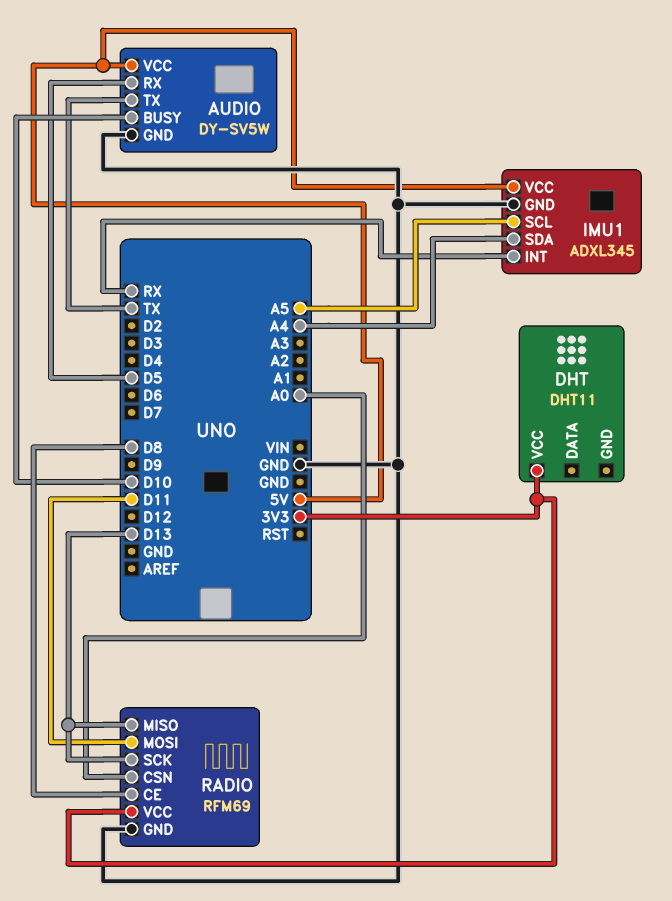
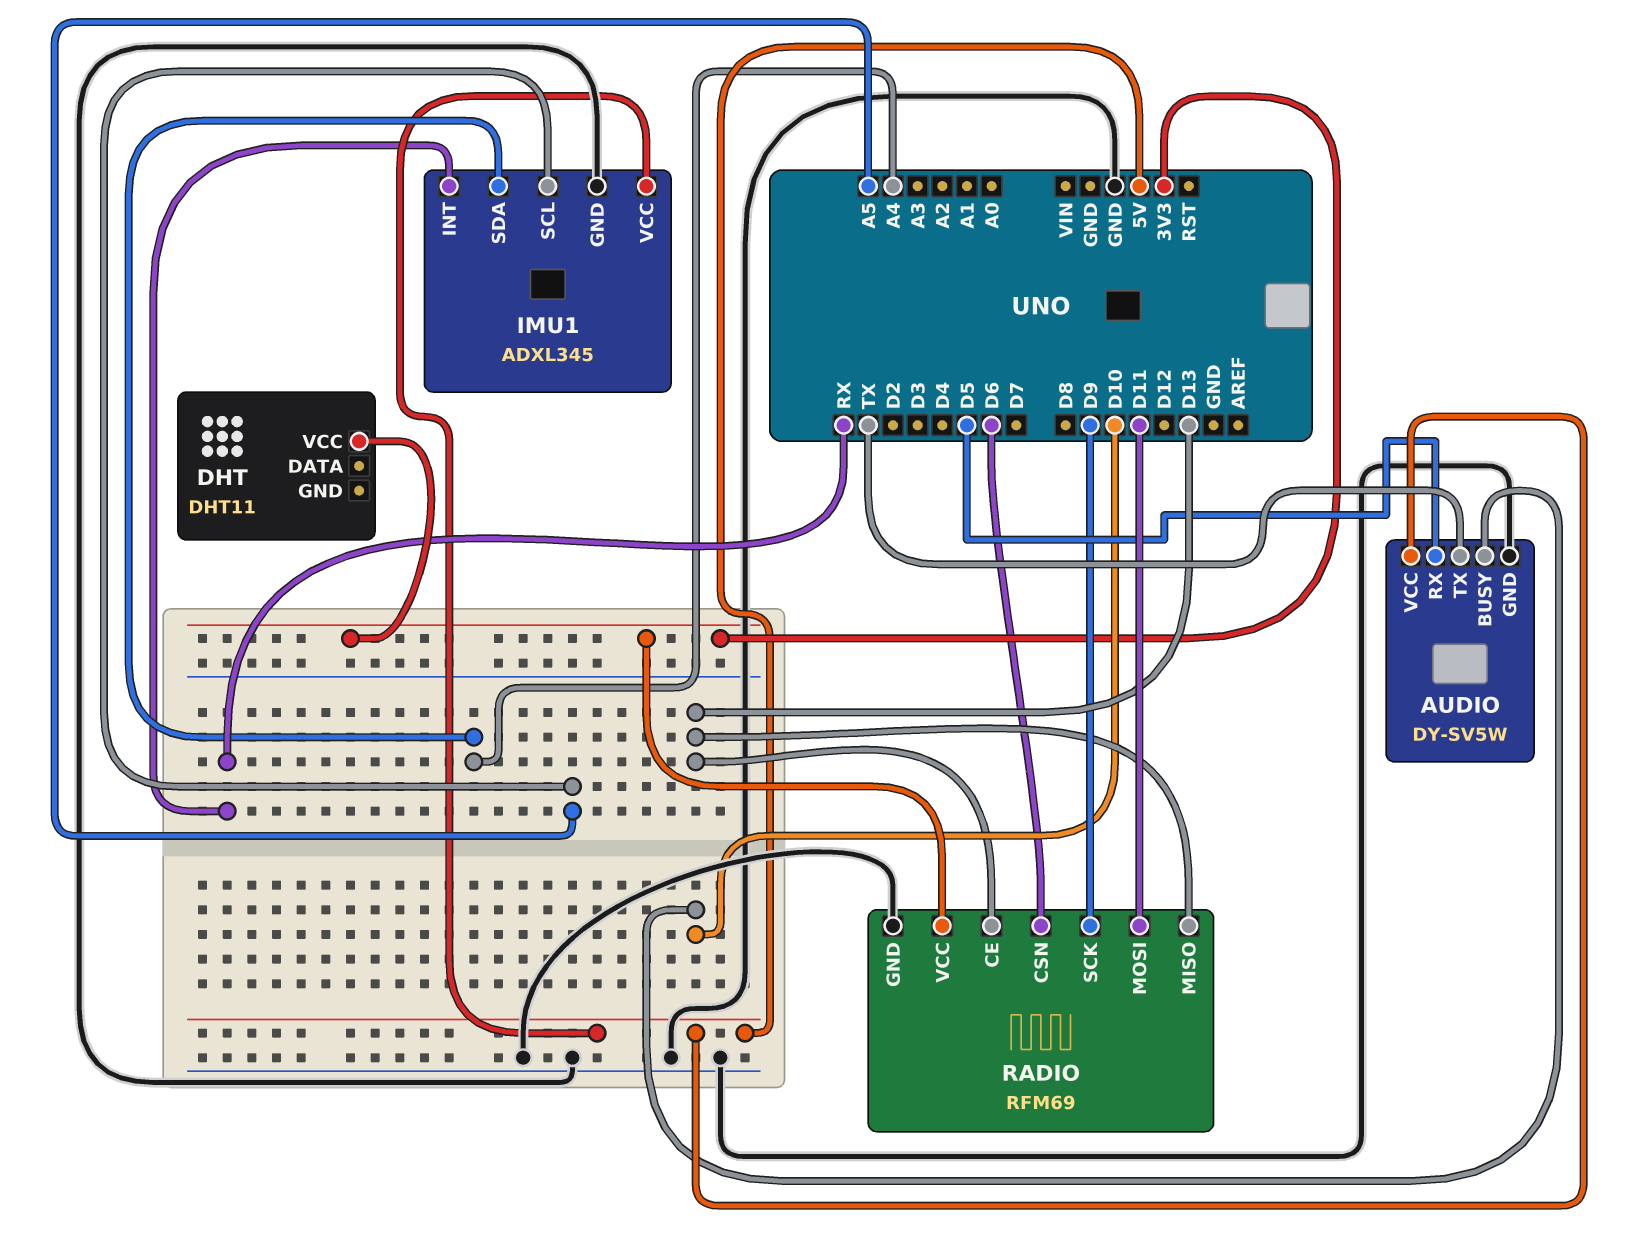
RADIO pin CE: D8 -> D13
RADIO pin CSN: A0 -> D6
RADIO pin SCK: D13 -> D9

